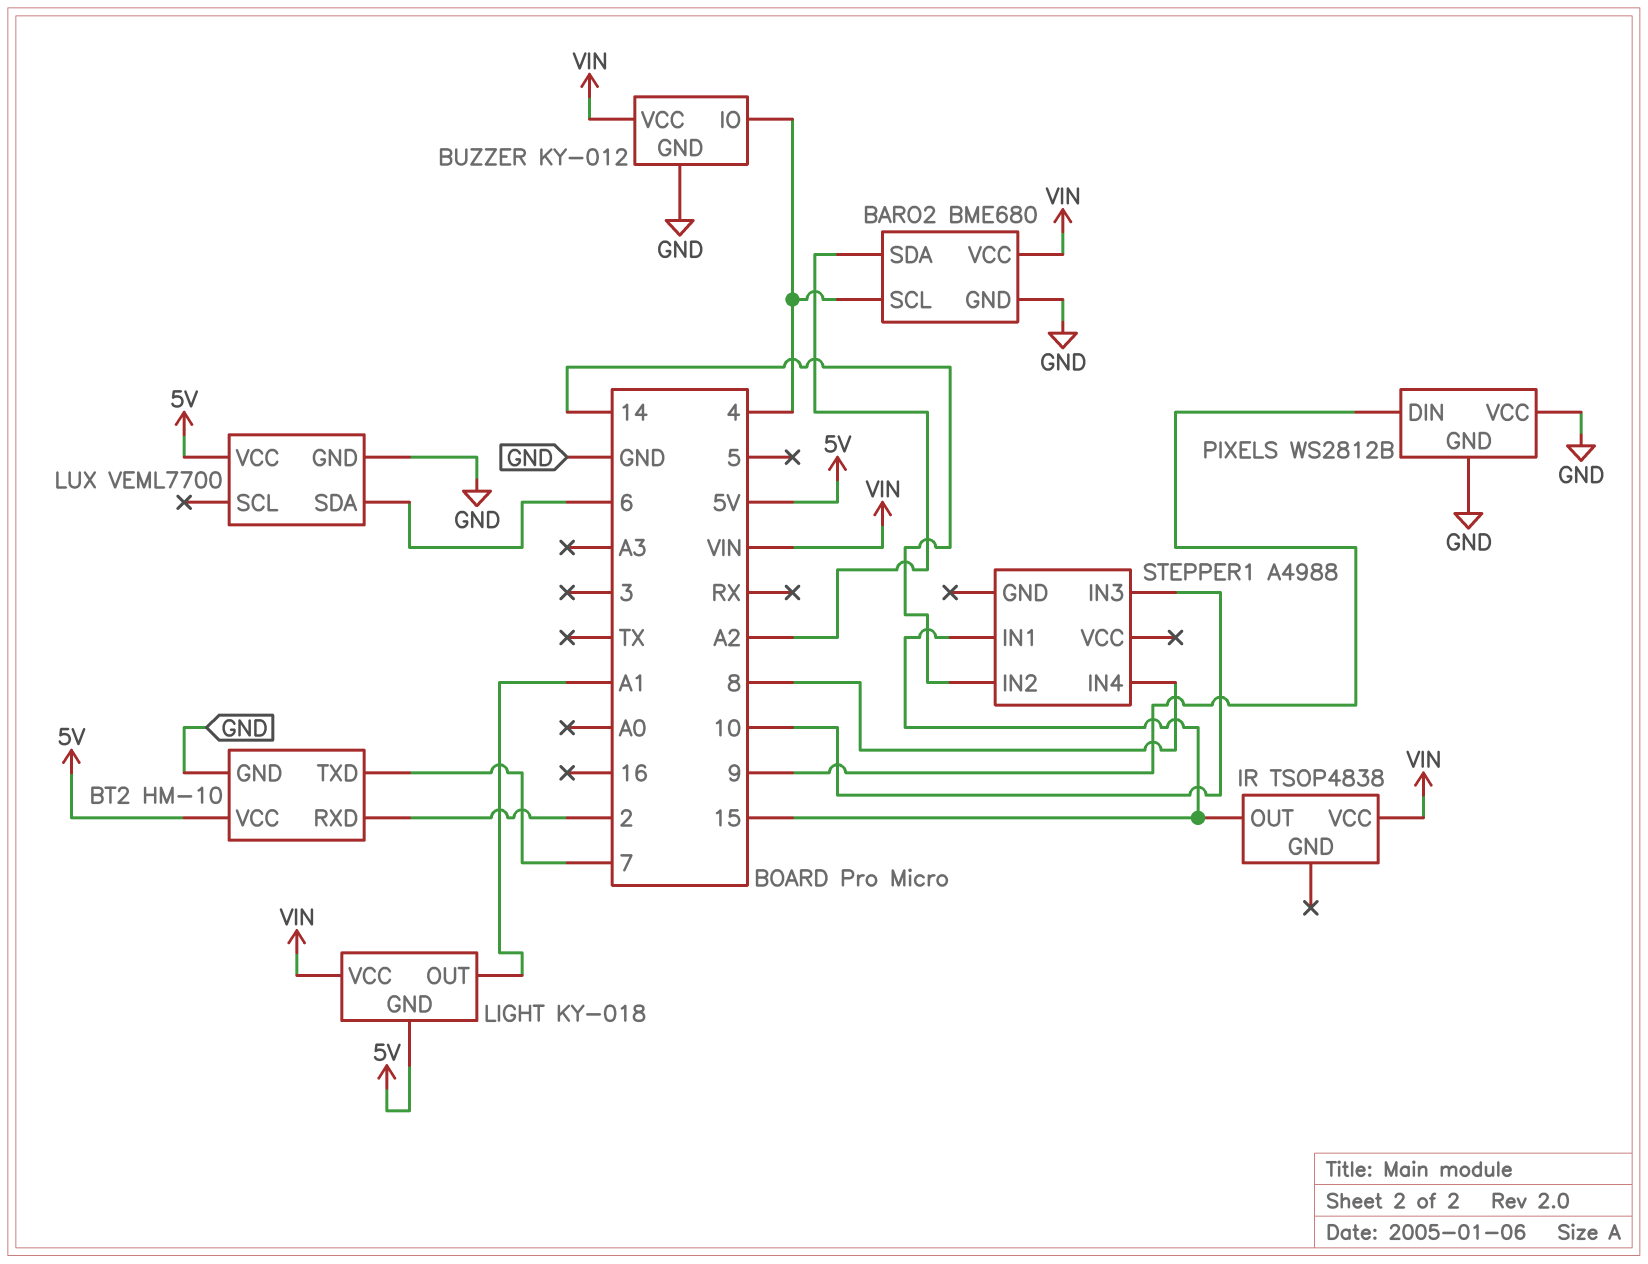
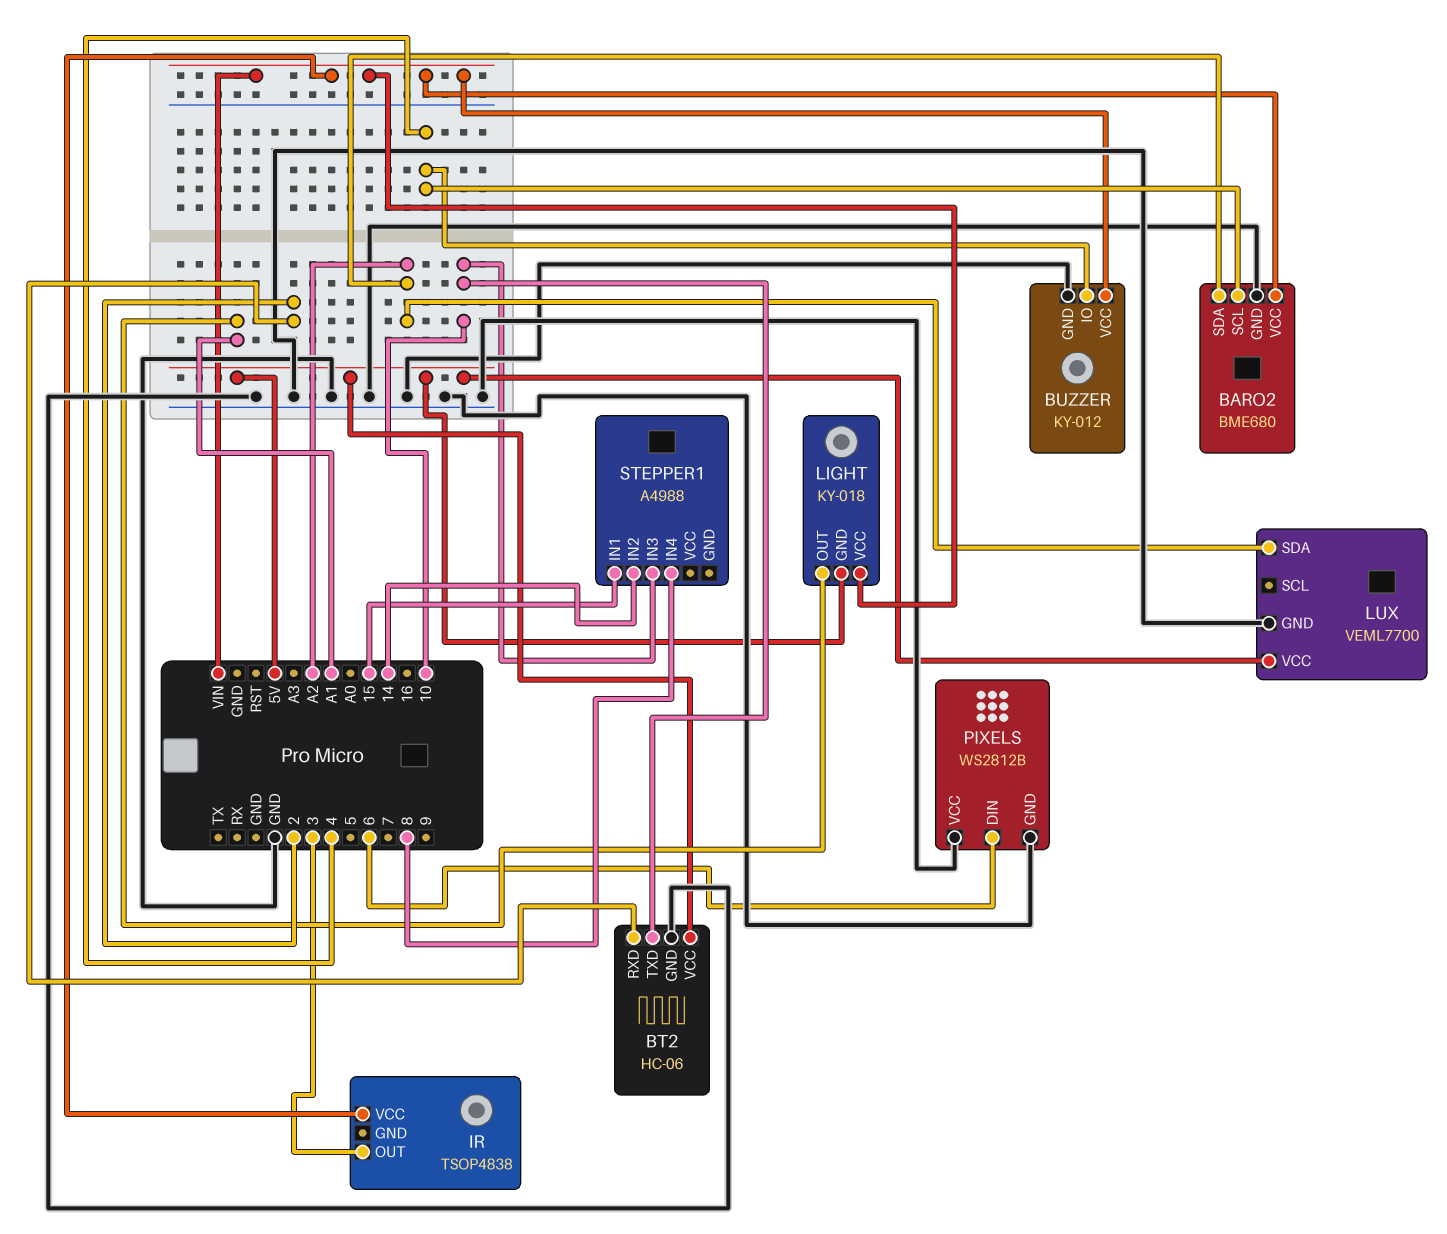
BT2: HM-10 -> HC-06
BT2 pin TXD: 7 -> 10
IR pin OUT: 15 -> 3
LUX pin SDA: 6 -> A2
PIXELS pin DIN: 9 -> 6

